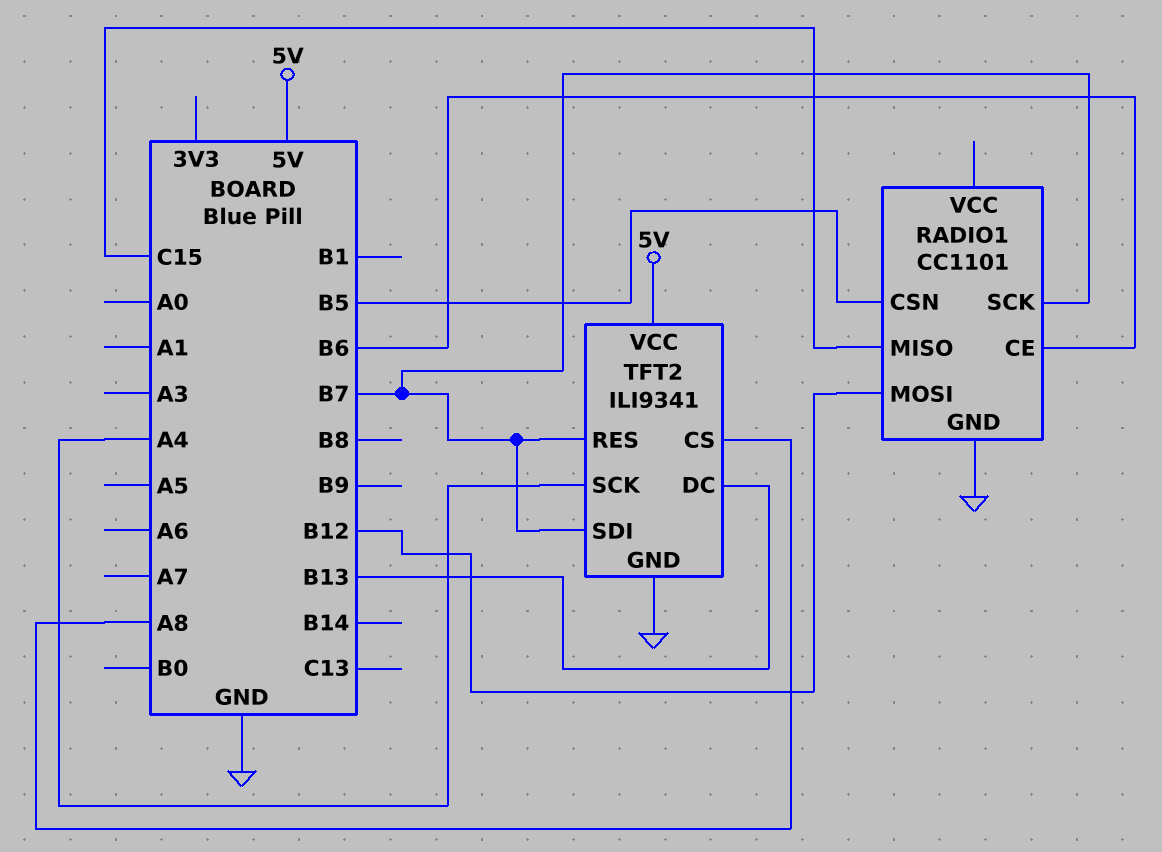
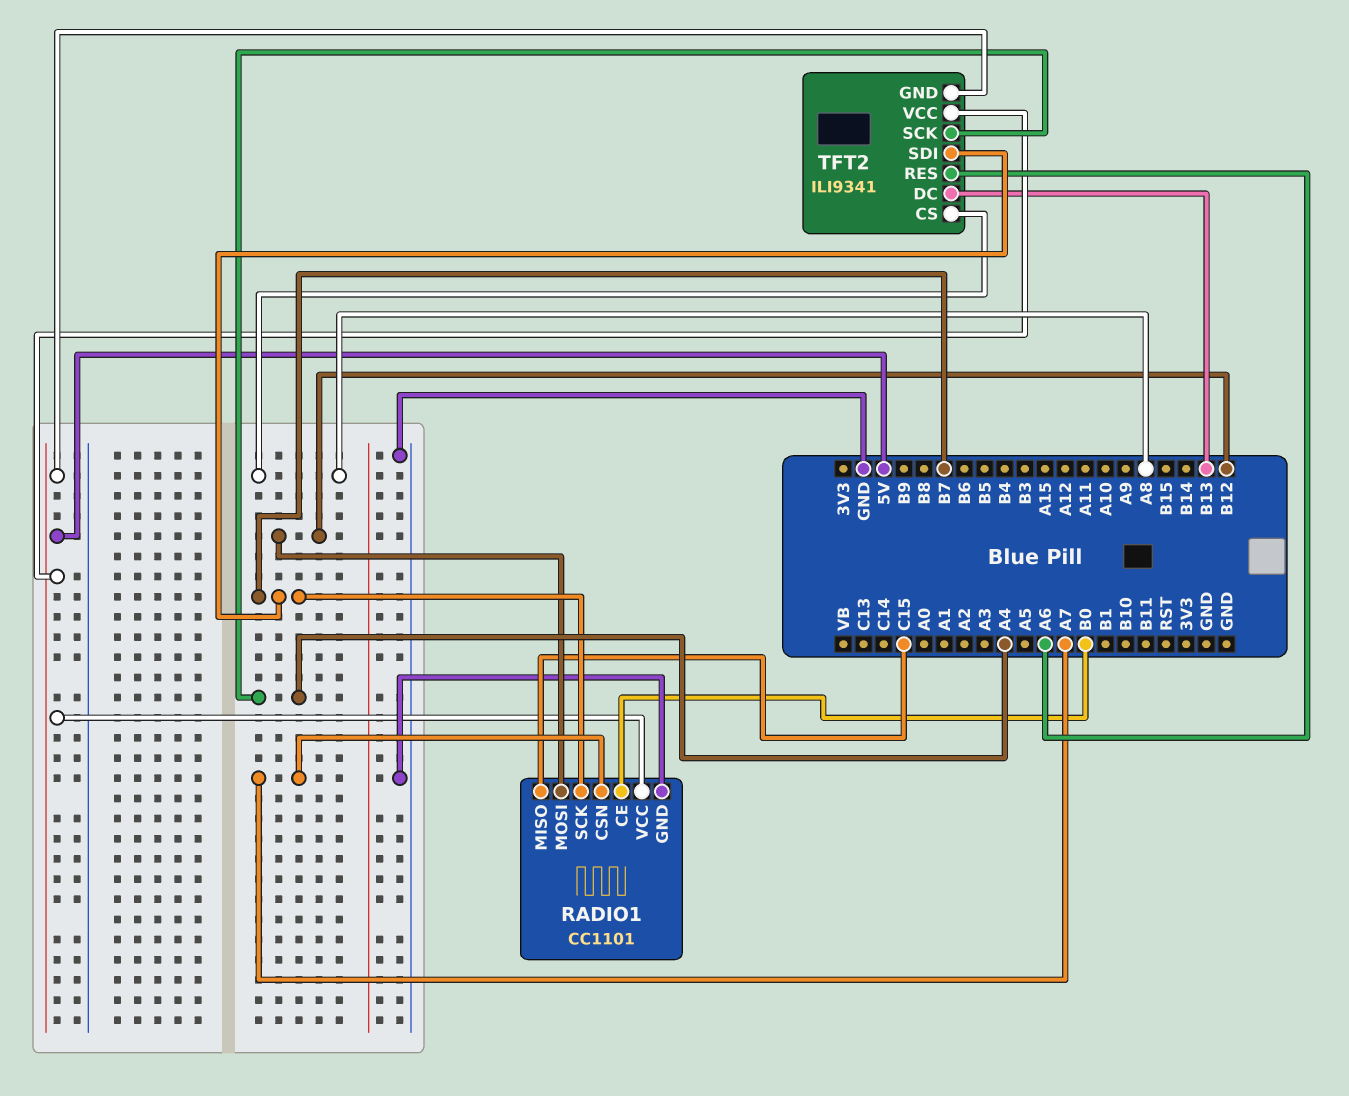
RADIO1 pin CE: B6 -> B0
RADIO1 pin CSN: B5 -> A7
RADIO1 pin VCC: none -> 5V
TFT2 pin GND: GND -> 5V
TFT2 pin RES: B7 -> A6

